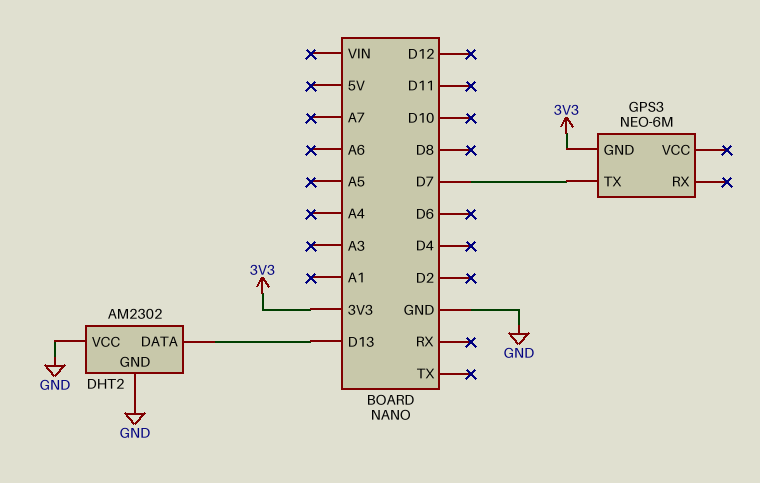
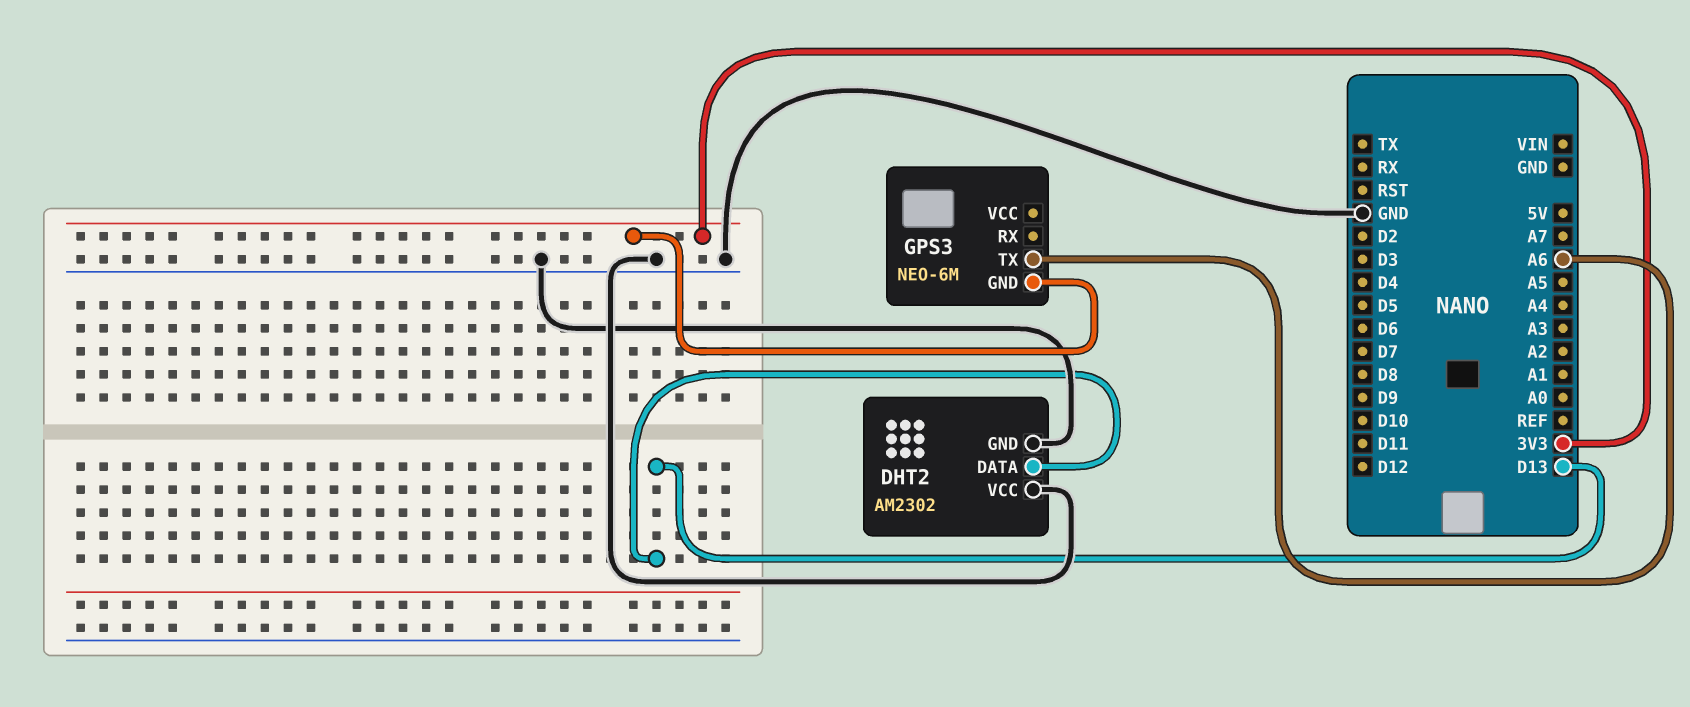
GPS3 pin TX: D7 -> A6

